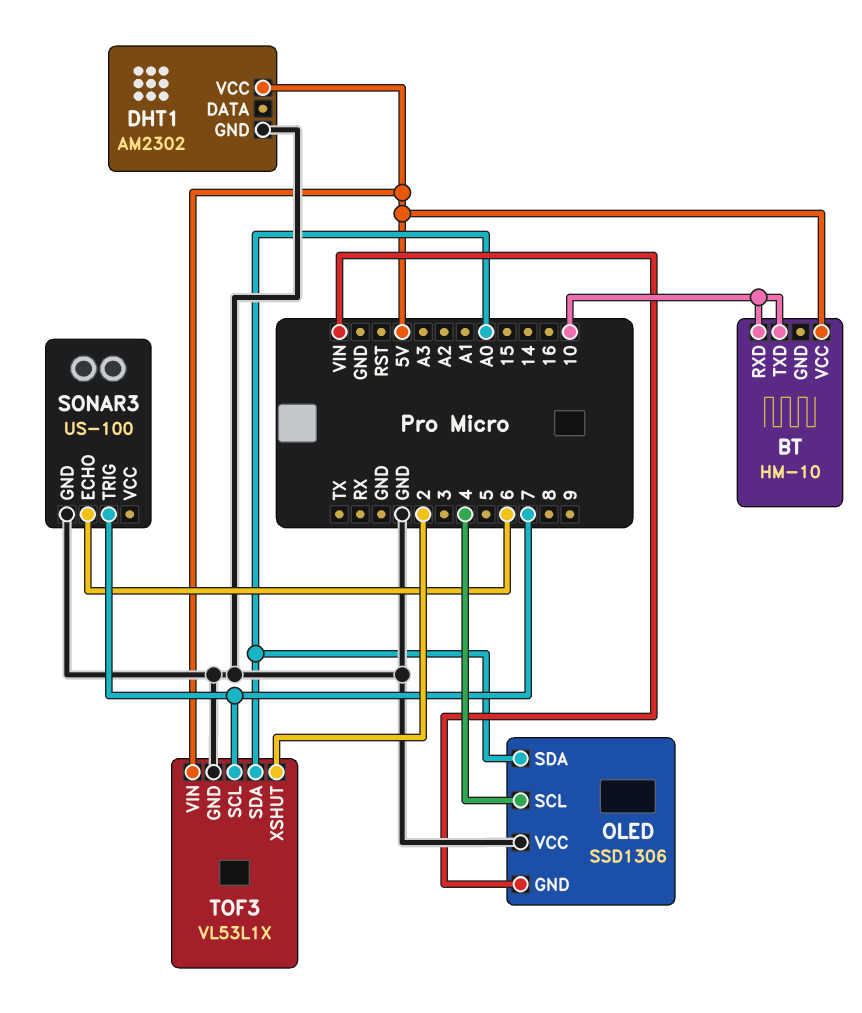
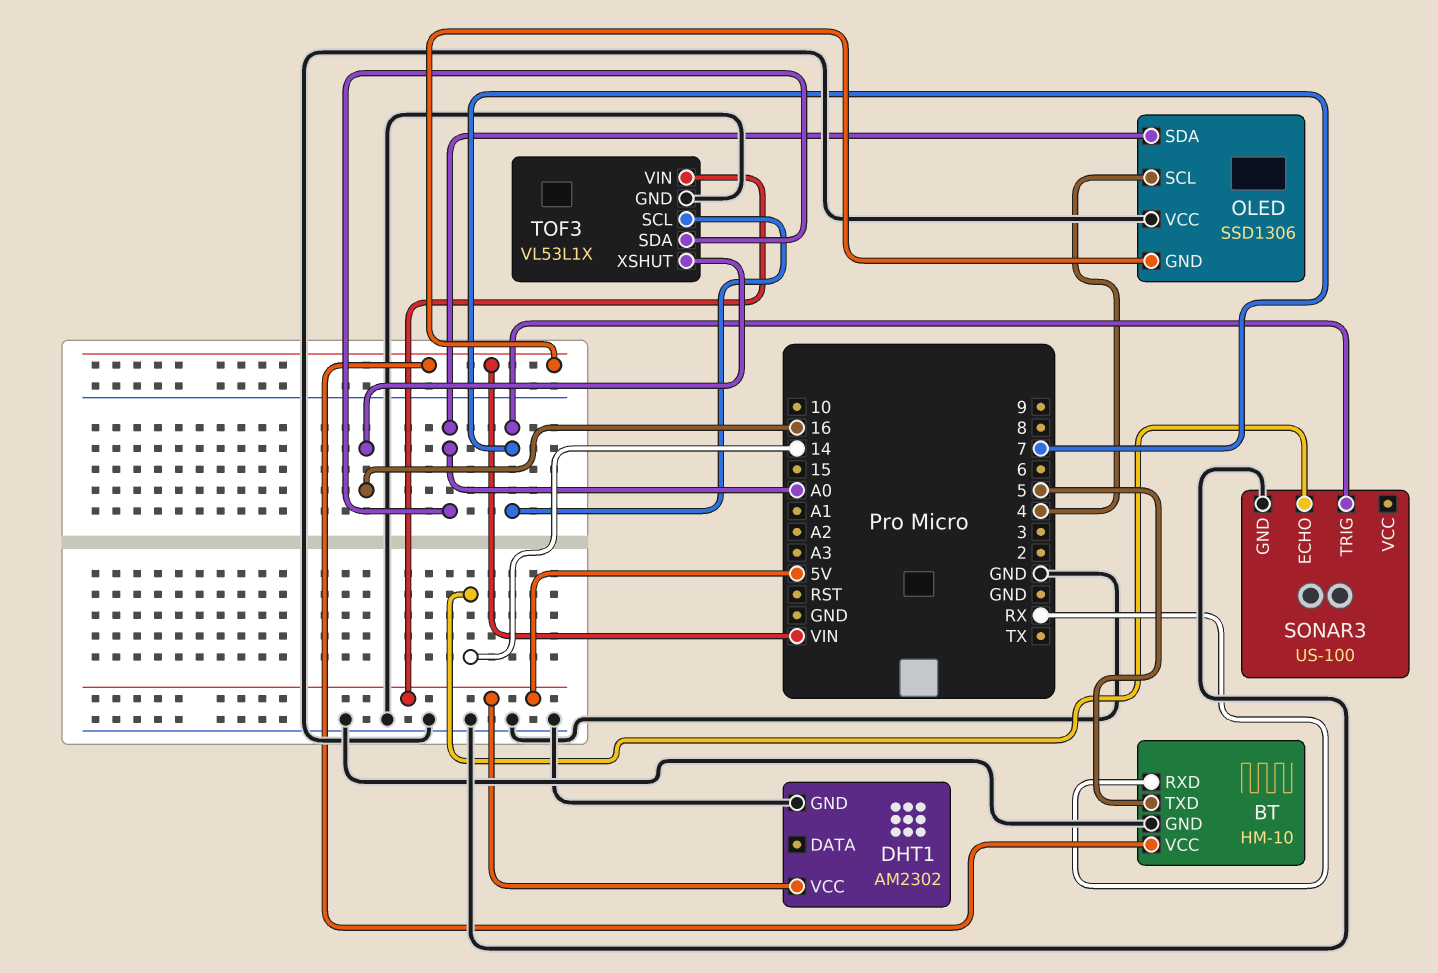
BT pin GND: none -> GND
BT pin RXD: 10 -> RX
BT pin TXD: 10 -> 5
BT pin VCC: 5V -> VIN
SONAR3 pin ECHO: 6 -> 14
TOF3 pin XSHUT: 2 -> 16

